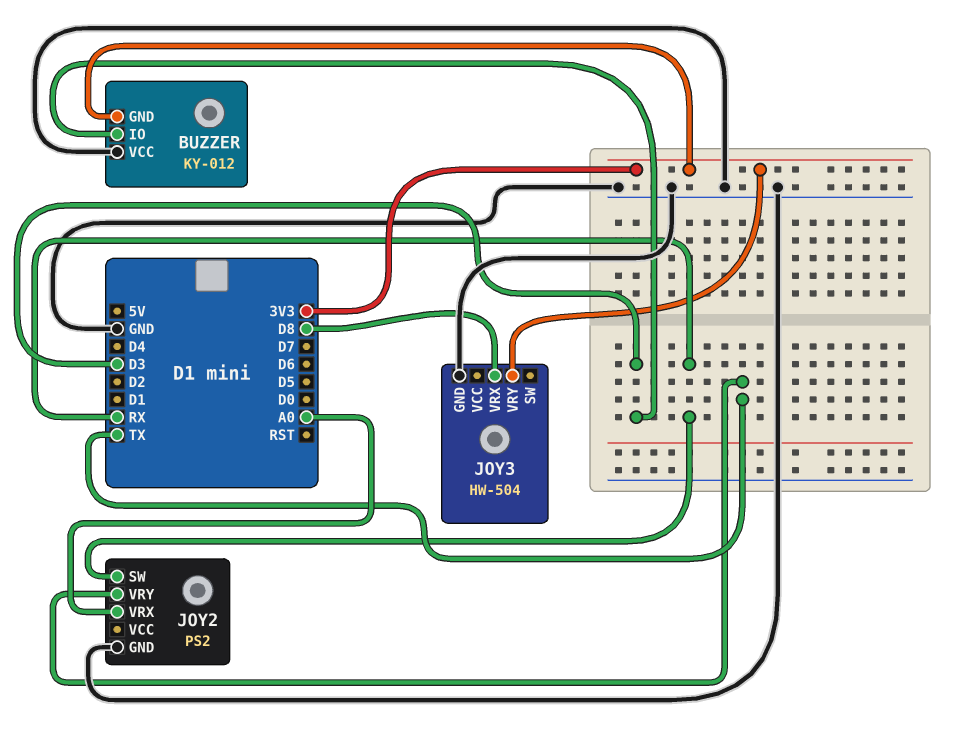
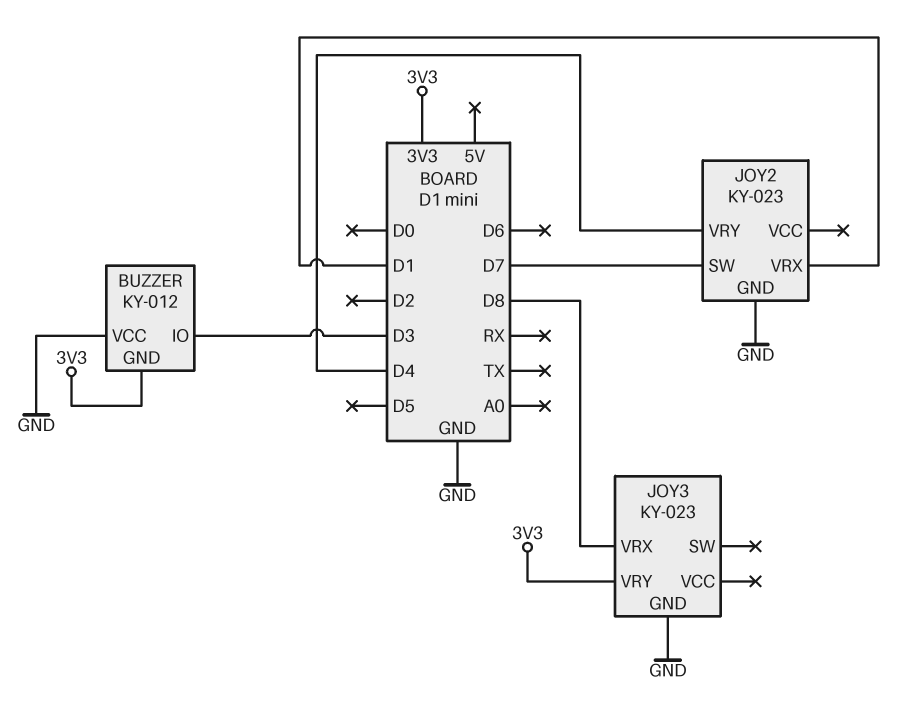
JOY2: PS2 -> KY-023
JOY2 pin SW: RX -> D7
JOY2 pin VRX: A0 -> D1
JOY2 pin VRY: TX -> D4
JOY3: HW-504 -> KY-023

